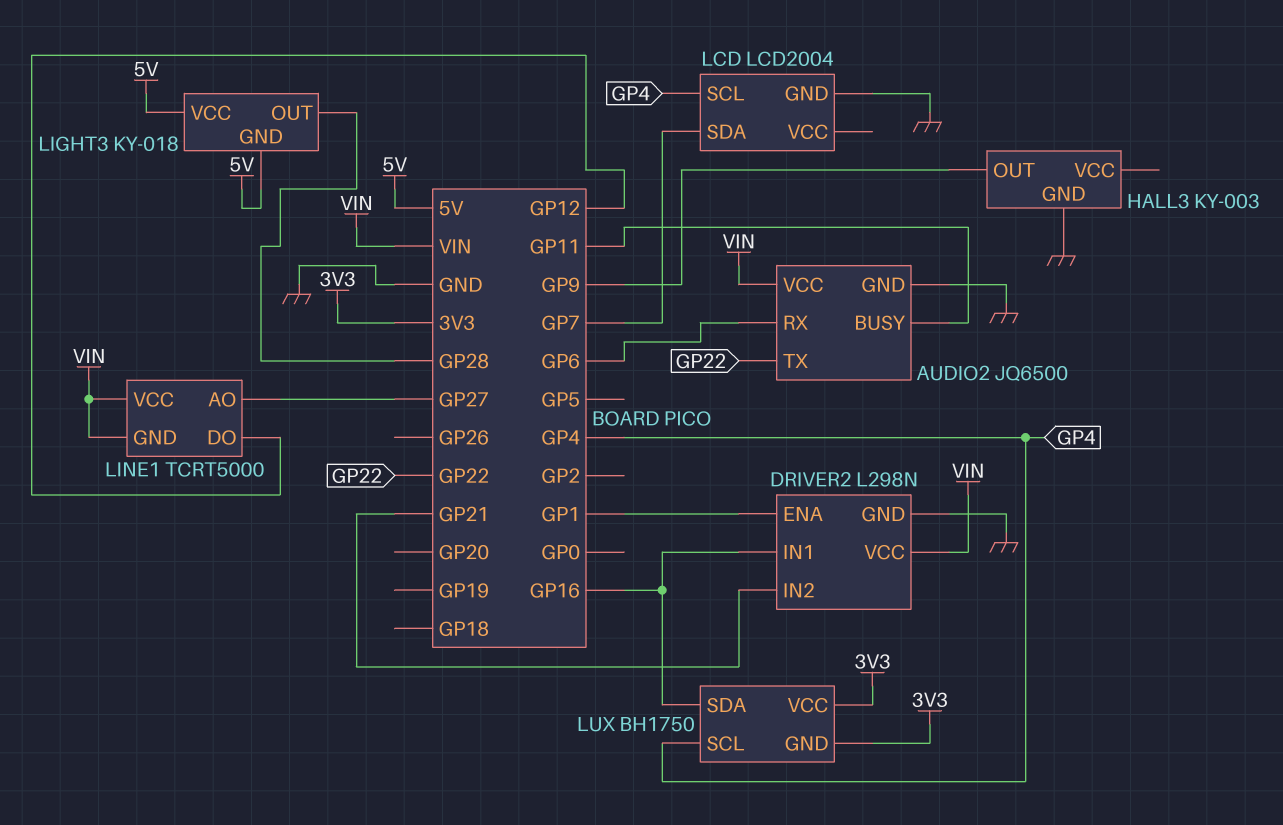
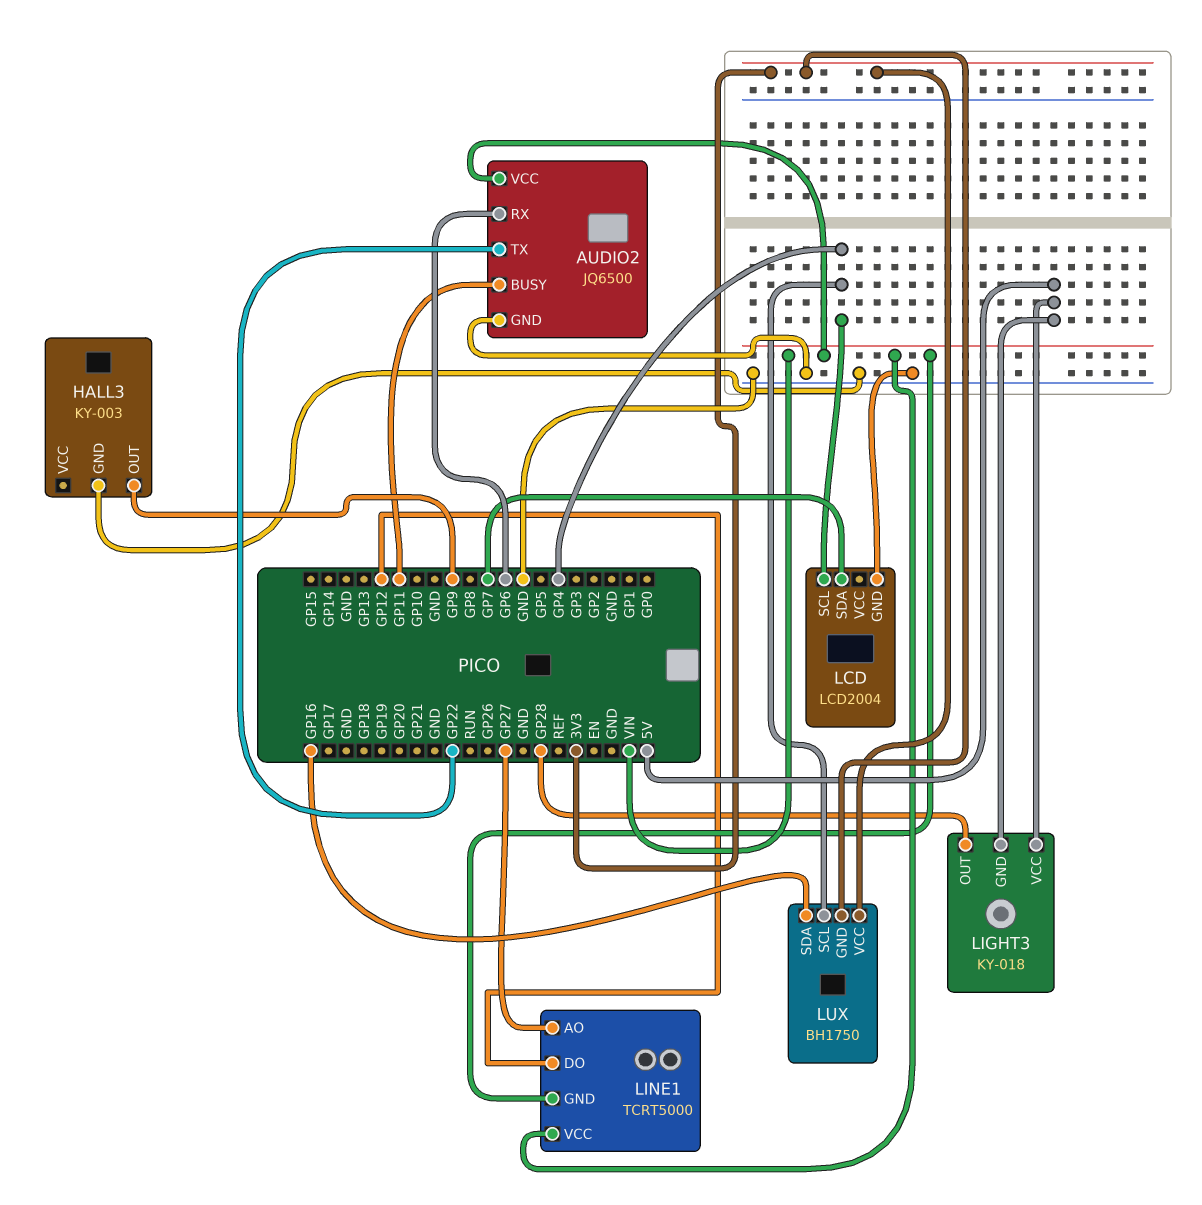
DRIVER2: L298N -> none
DRIVER2 pin ENA: GP1 -> none
DRIVER2 pin GND: GND -> none
DRIVER2 pin IN1: GP16 -> none
DRIVER2 pin IN2: GP21 -> none
DRIVER2 pin VCC: VIN -> none

